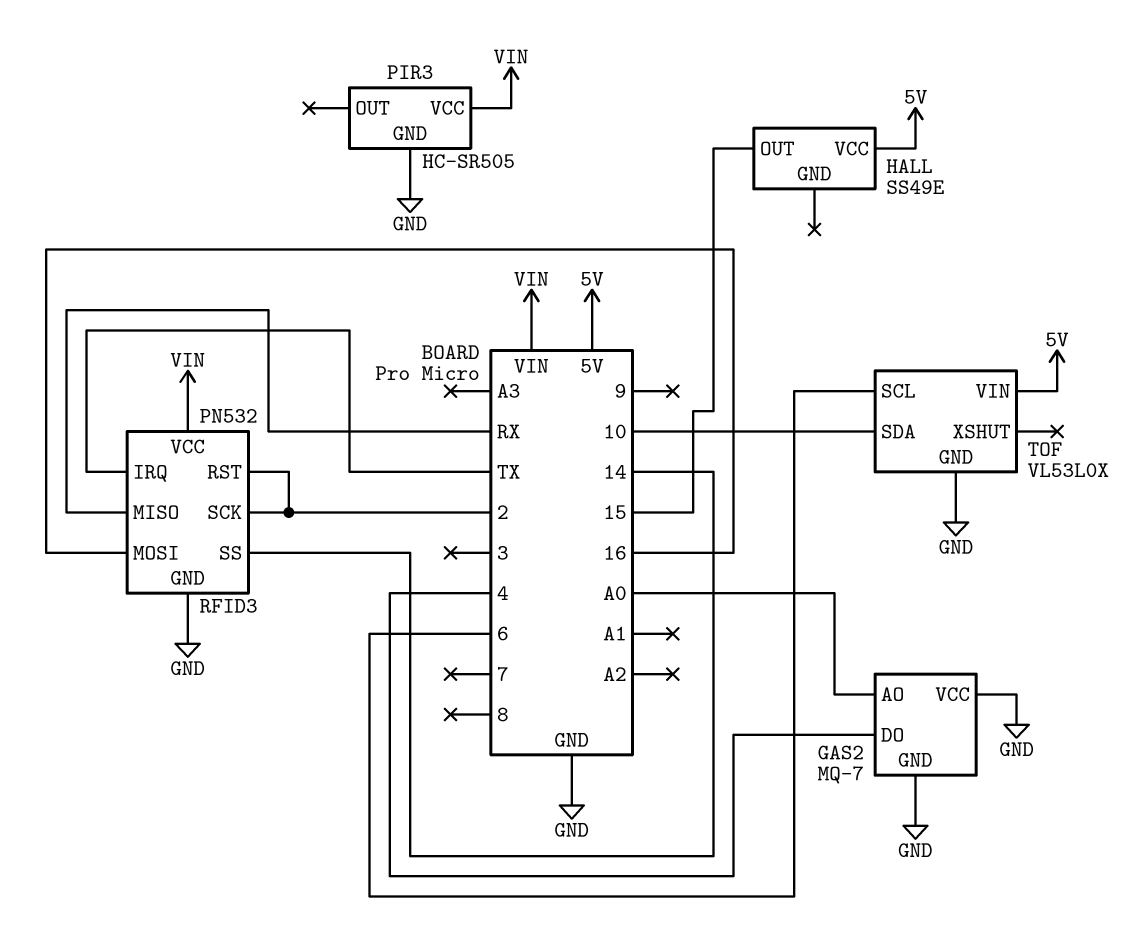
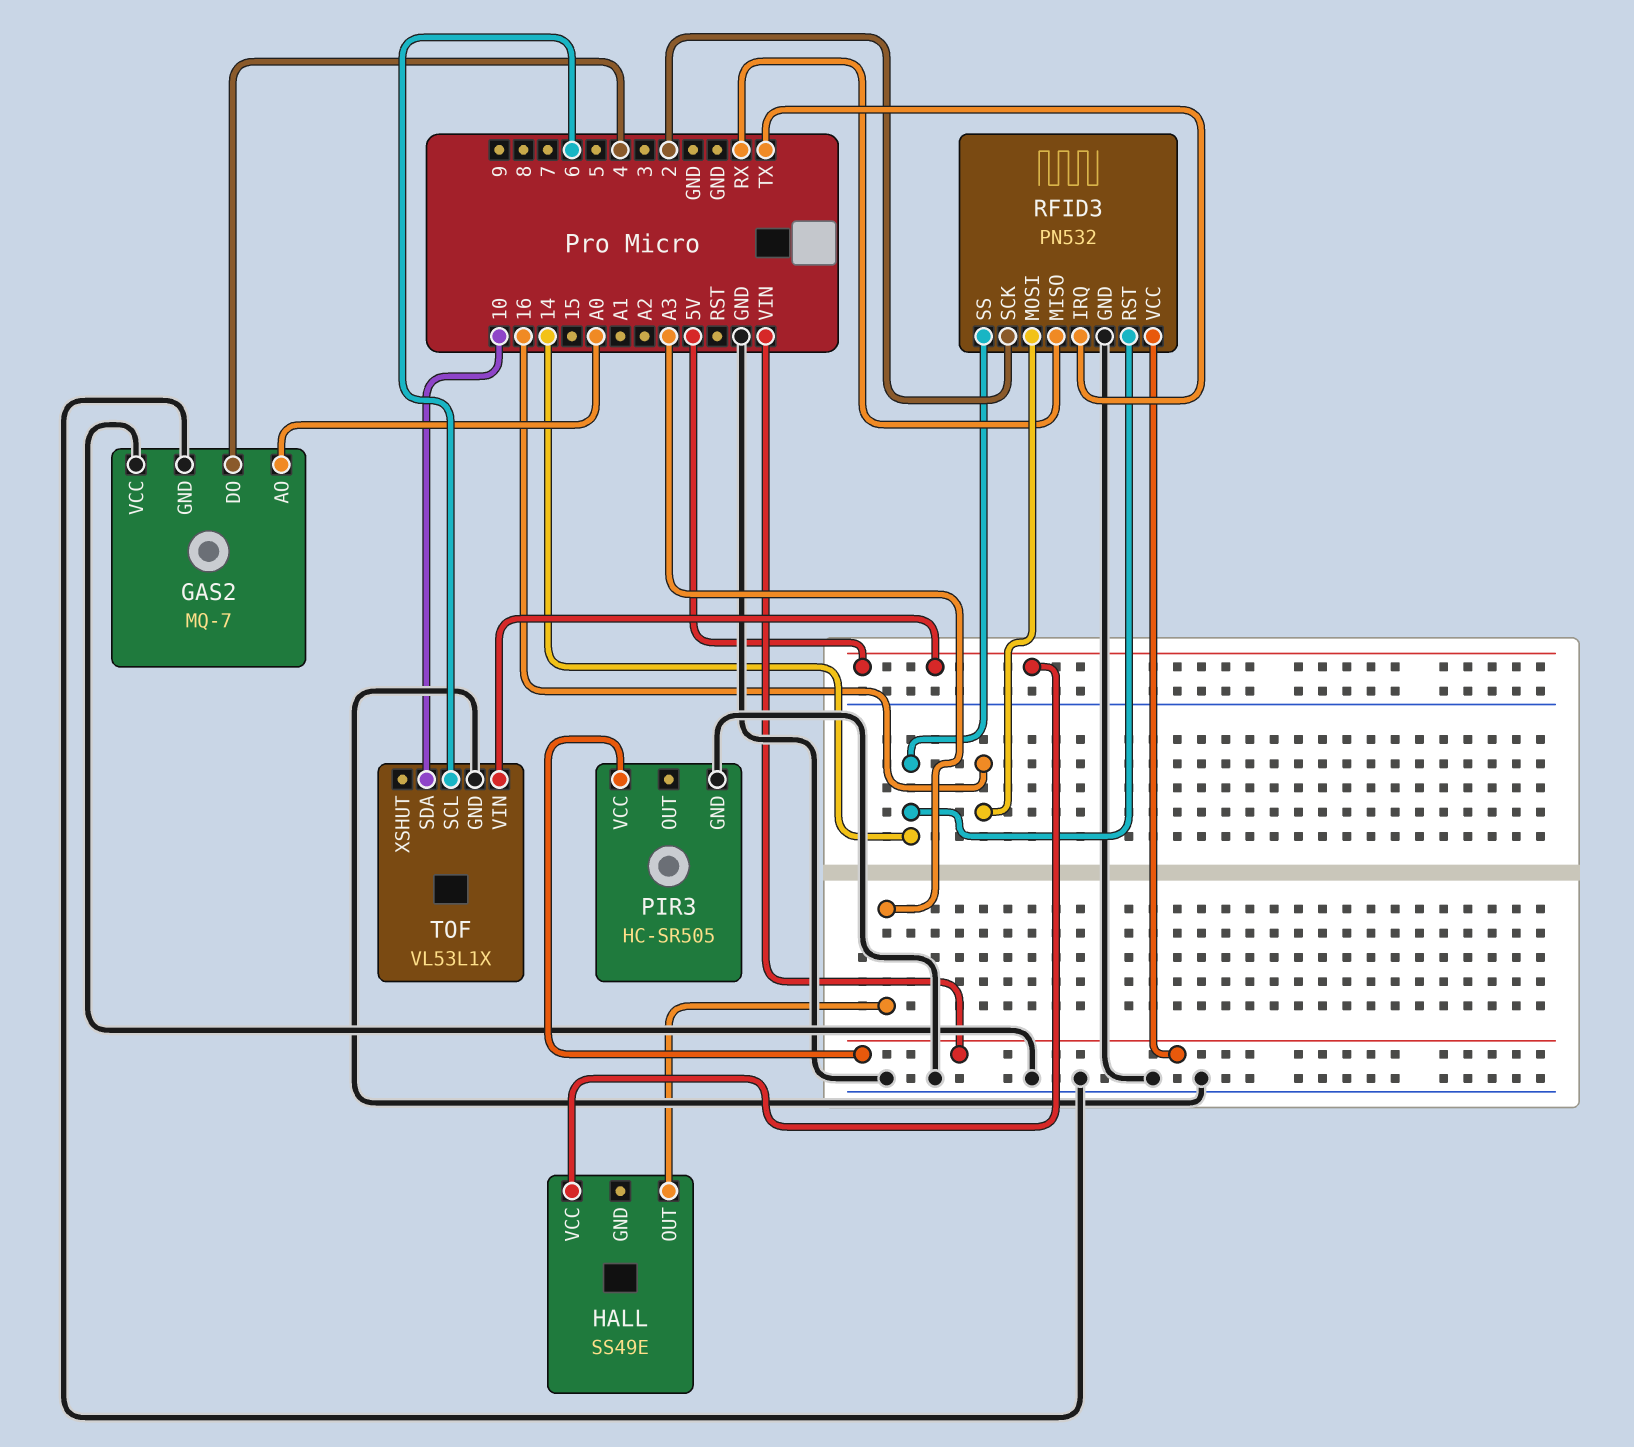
HALL pin OUT: 15 -> A3
RFID3 pin RST: 2 -> 14
TOF: VL53L0X -> VL53L1X

